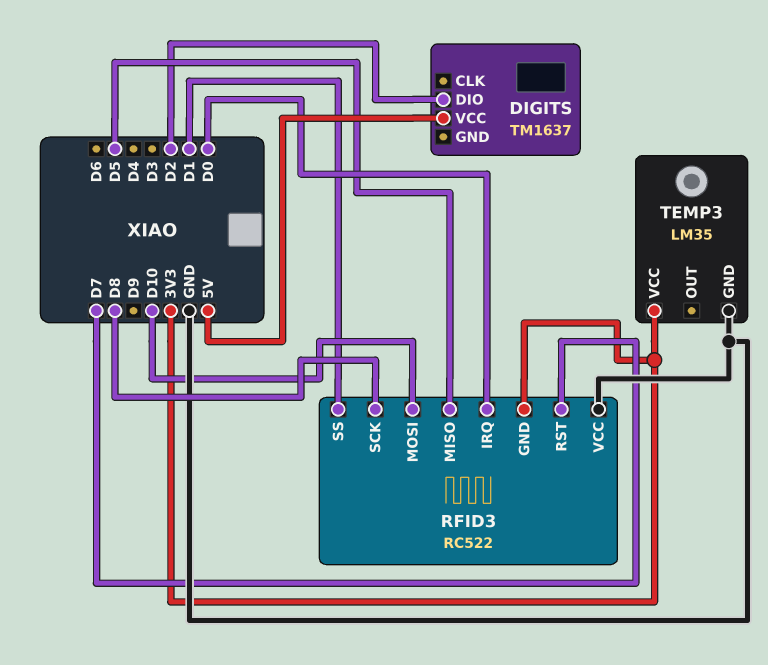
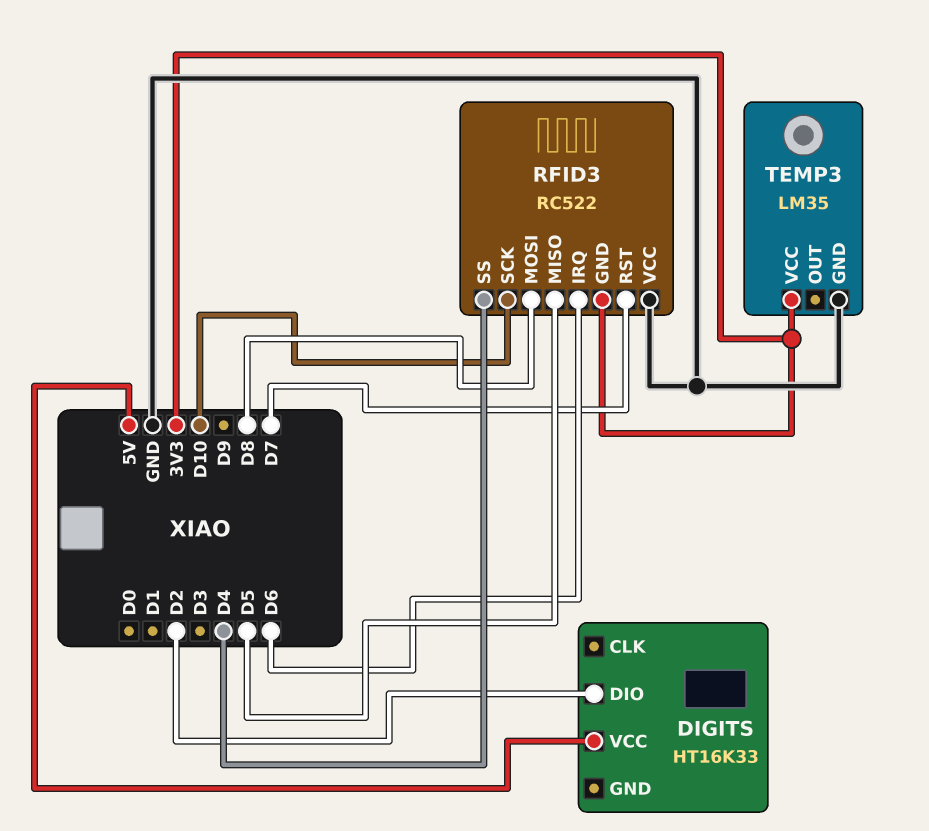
DIGITS: TM1637 -> HT16K33
RFID3 pin IRQ: D0 -> D6
RFID3 pin MOSI: D10 -> D8
RFID3 pin SCK: D8 -> D10
RFID3 pin SS: D1 -> D4

